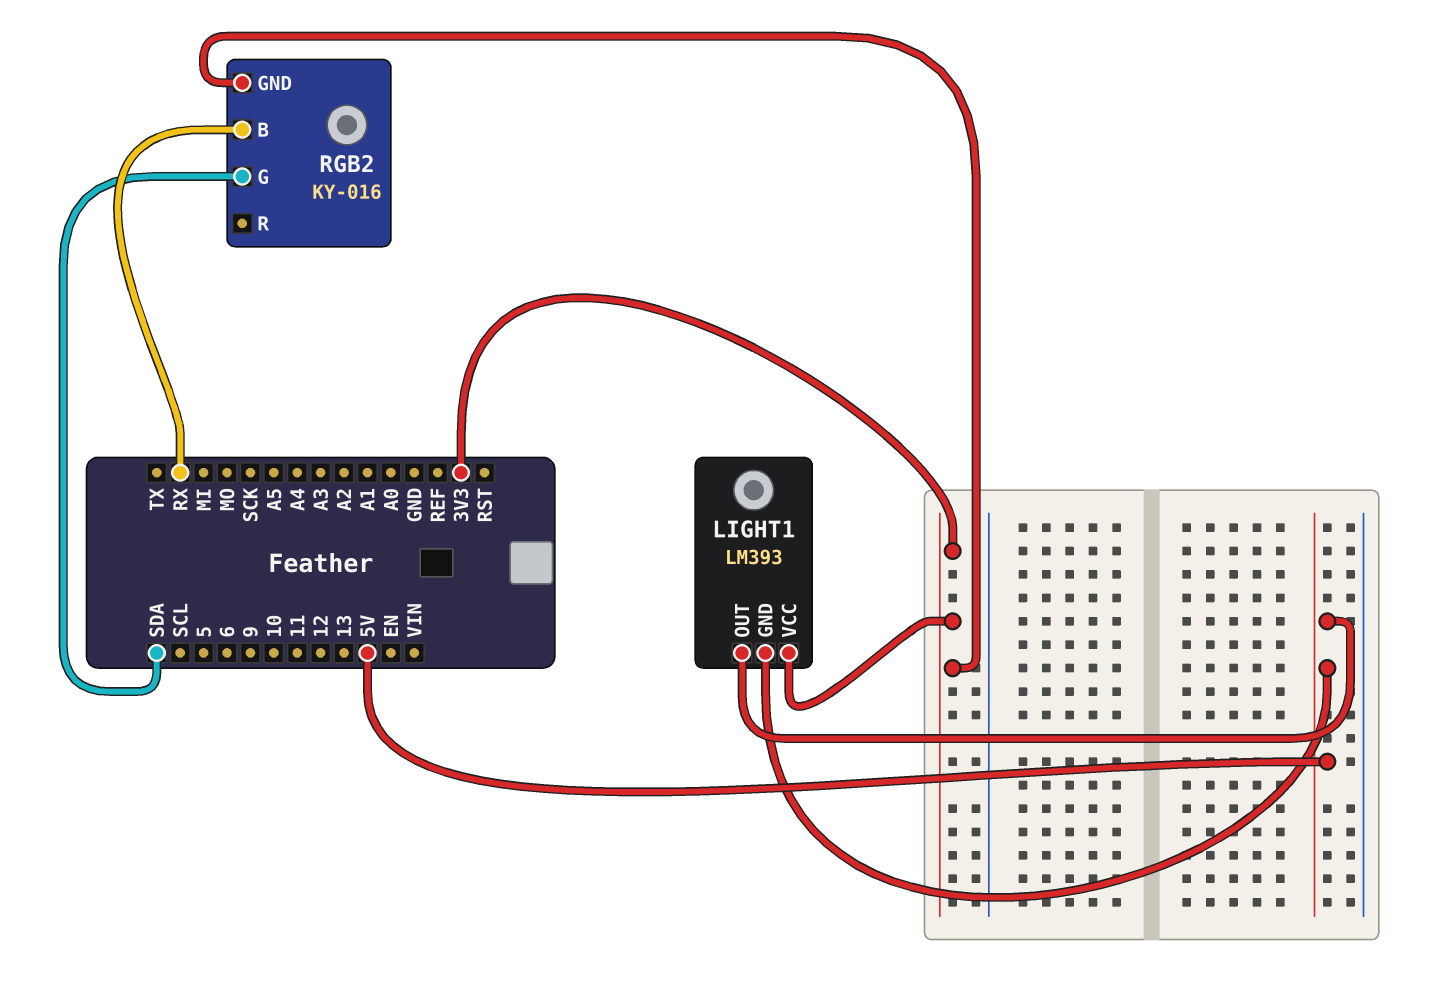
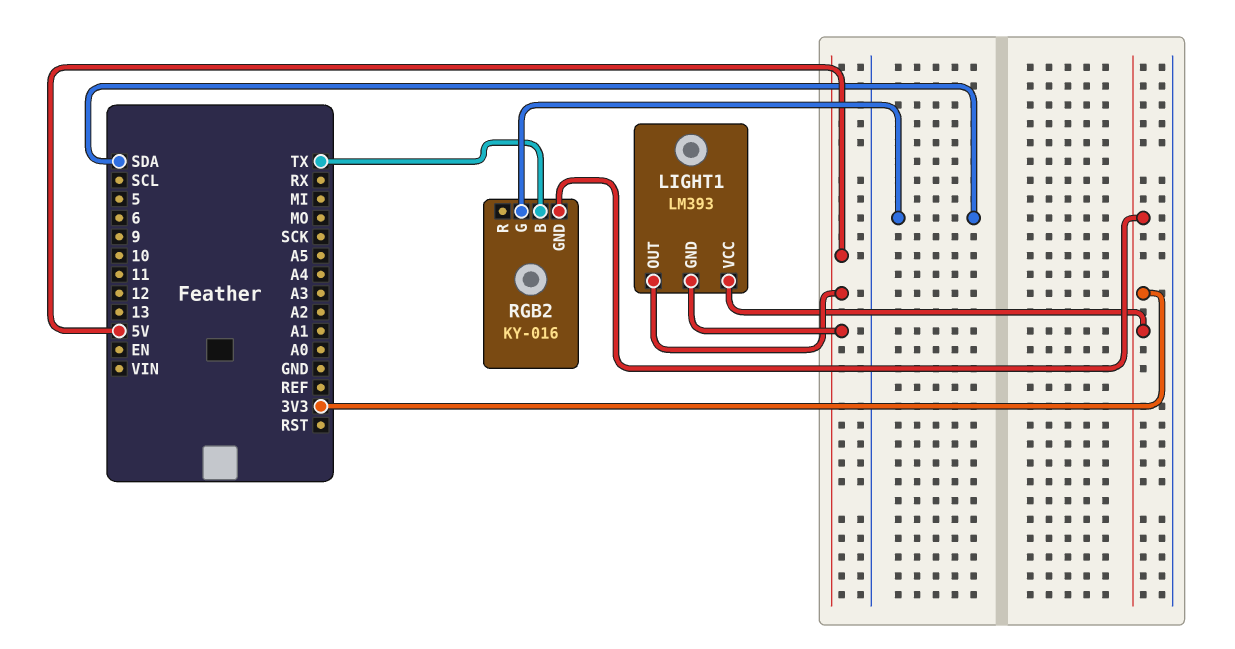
RGB2 pin B: RX -> TX

